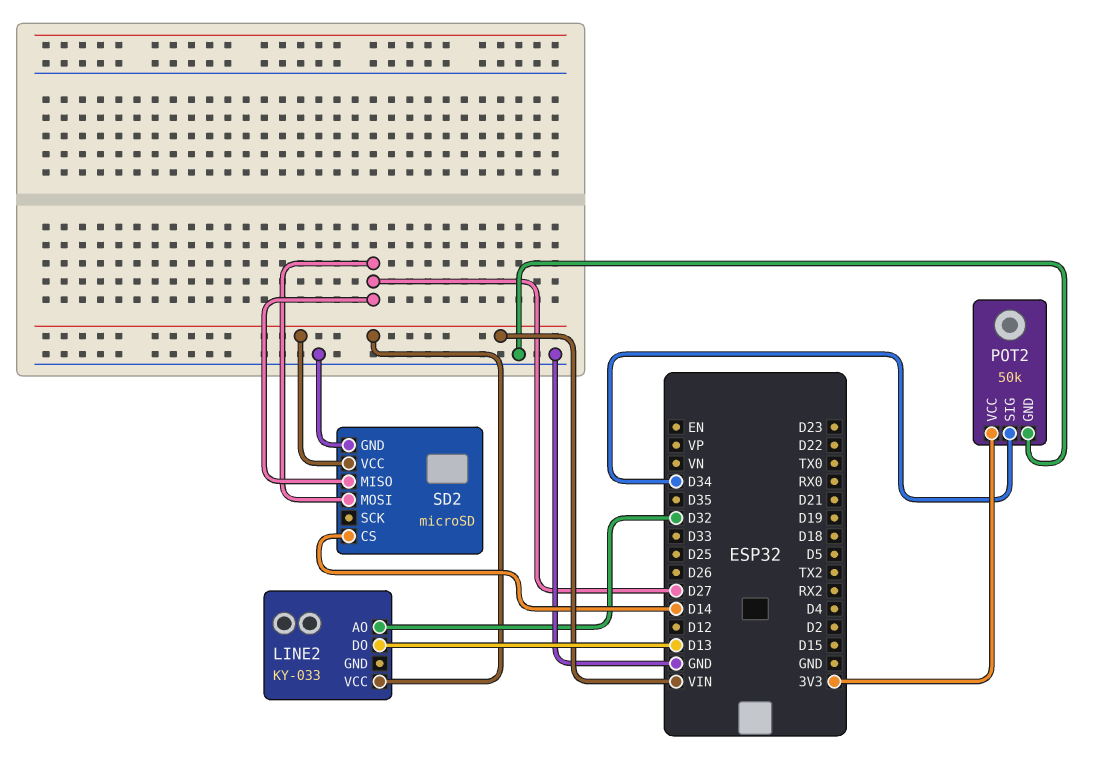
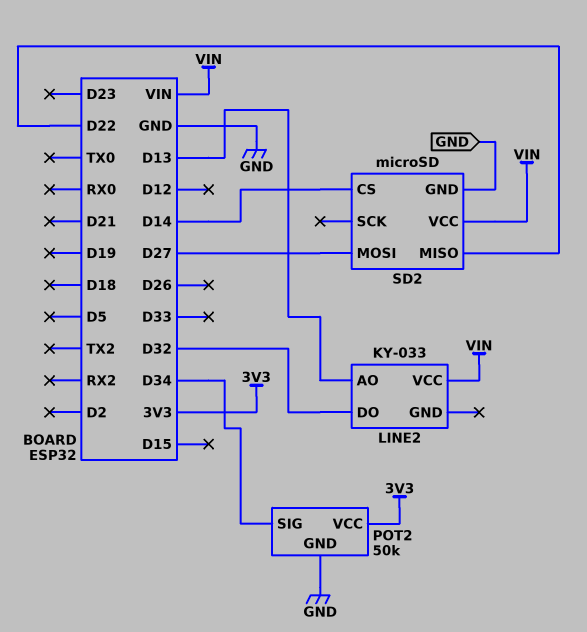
LINE2 pin AO: D32 -> D13
LINE2 pin DO: D13 -> D32
SD2 pin MISO: D27 -> D22

